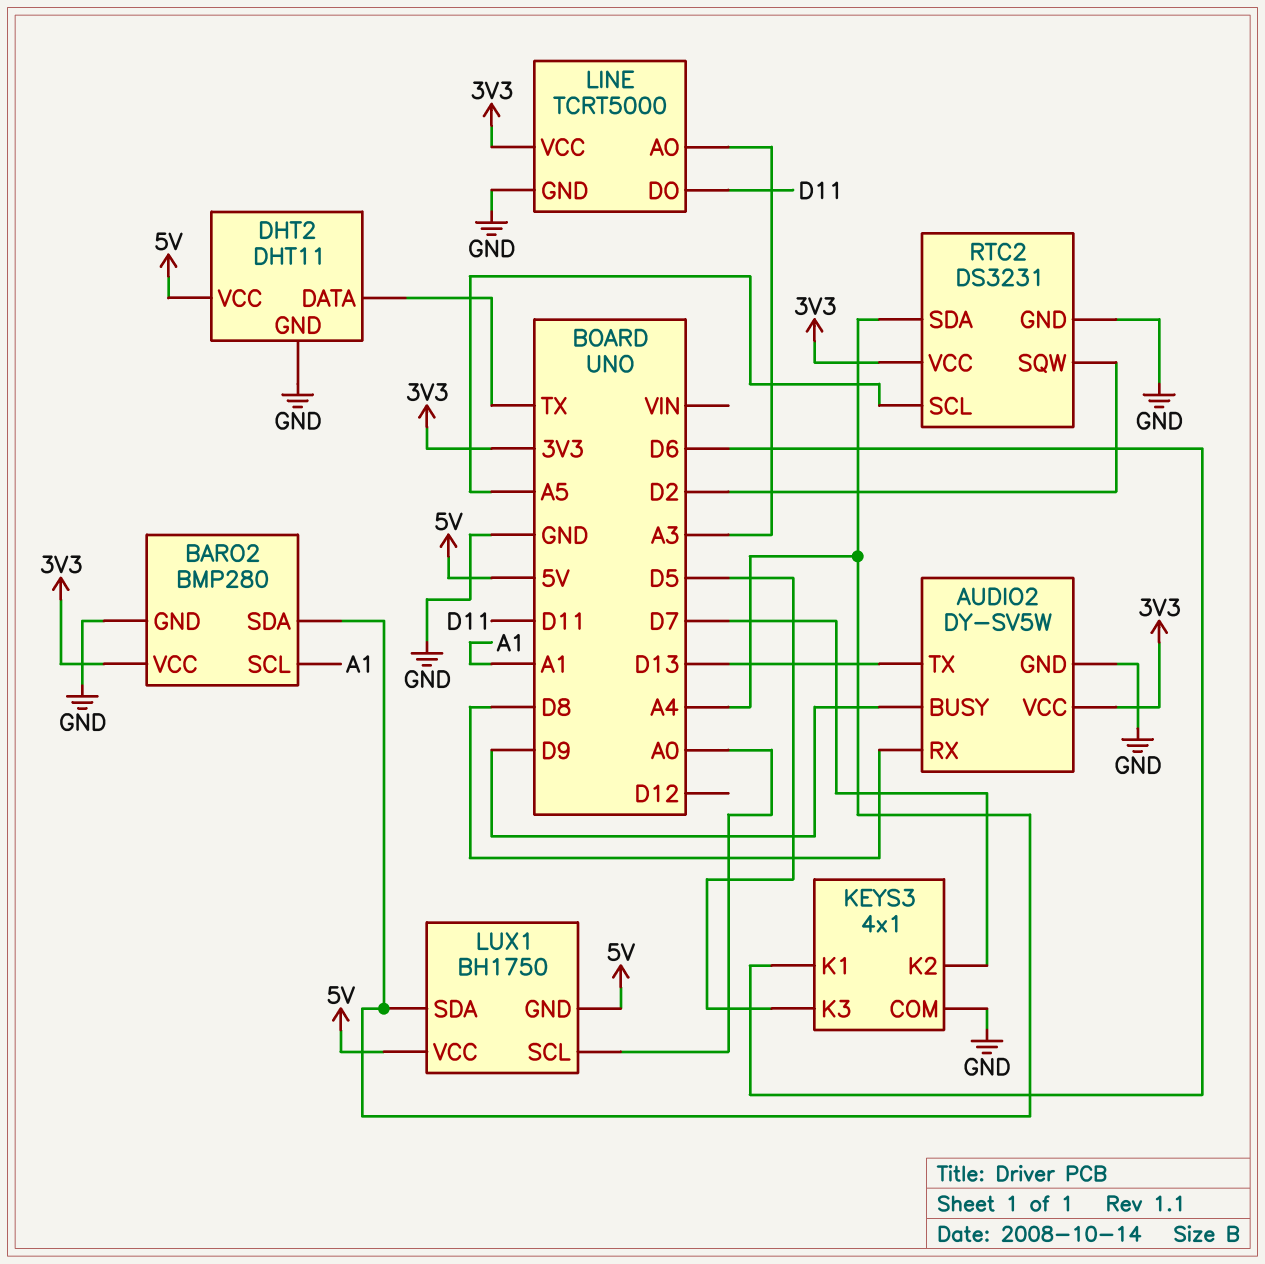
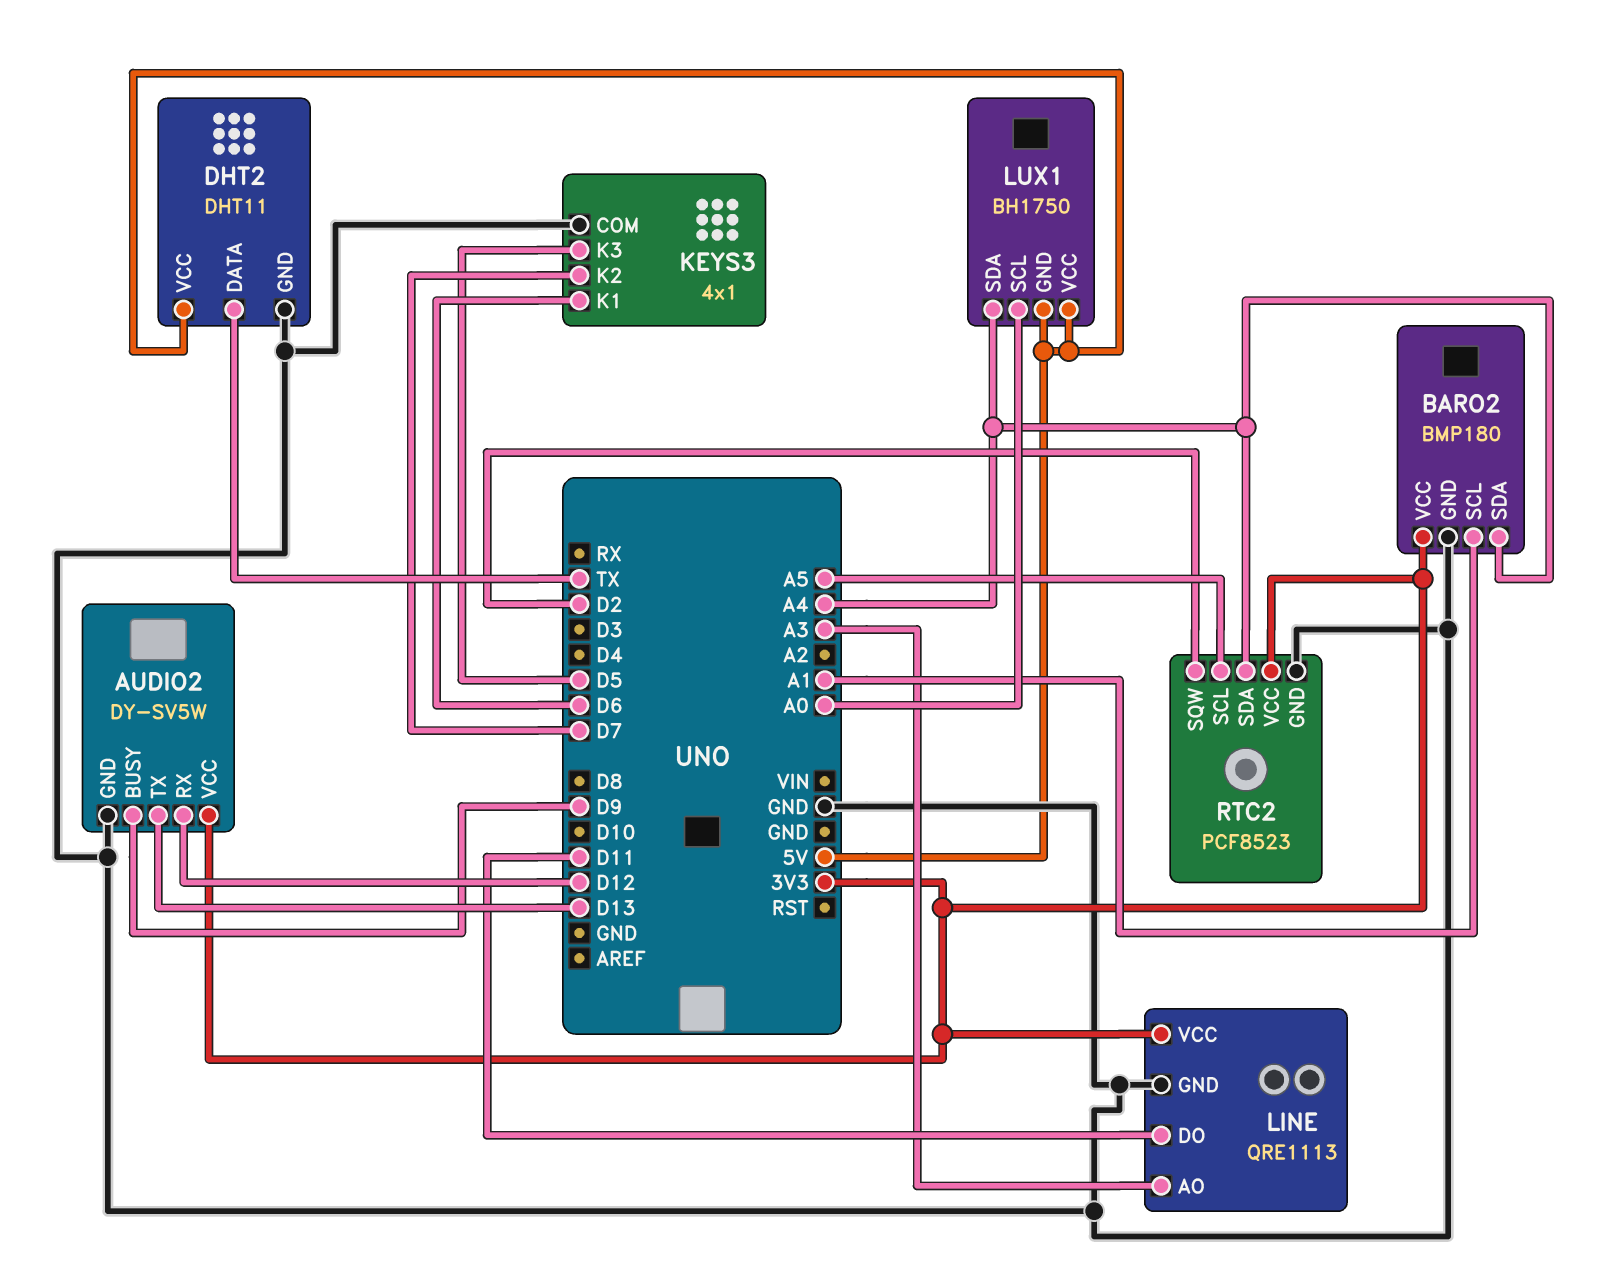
AUDIO2 pin RX: D8 -> D12
BARO2: BMP280 -> BMP180
LINE: TCRT5000 -> QRE1113
RTC2: DS3231 -> PCF8523

